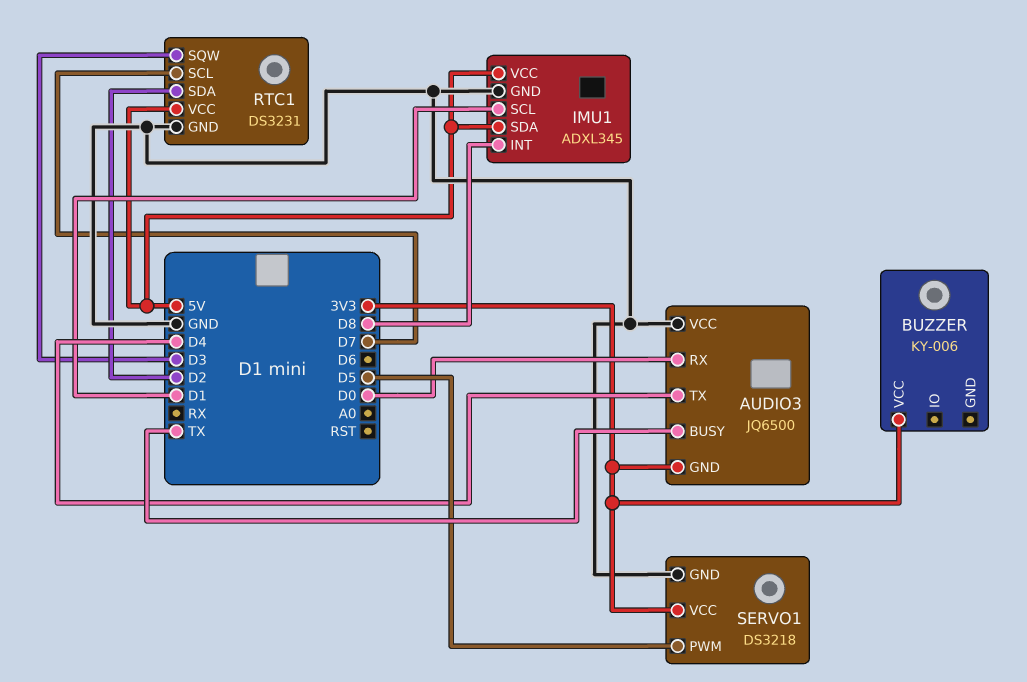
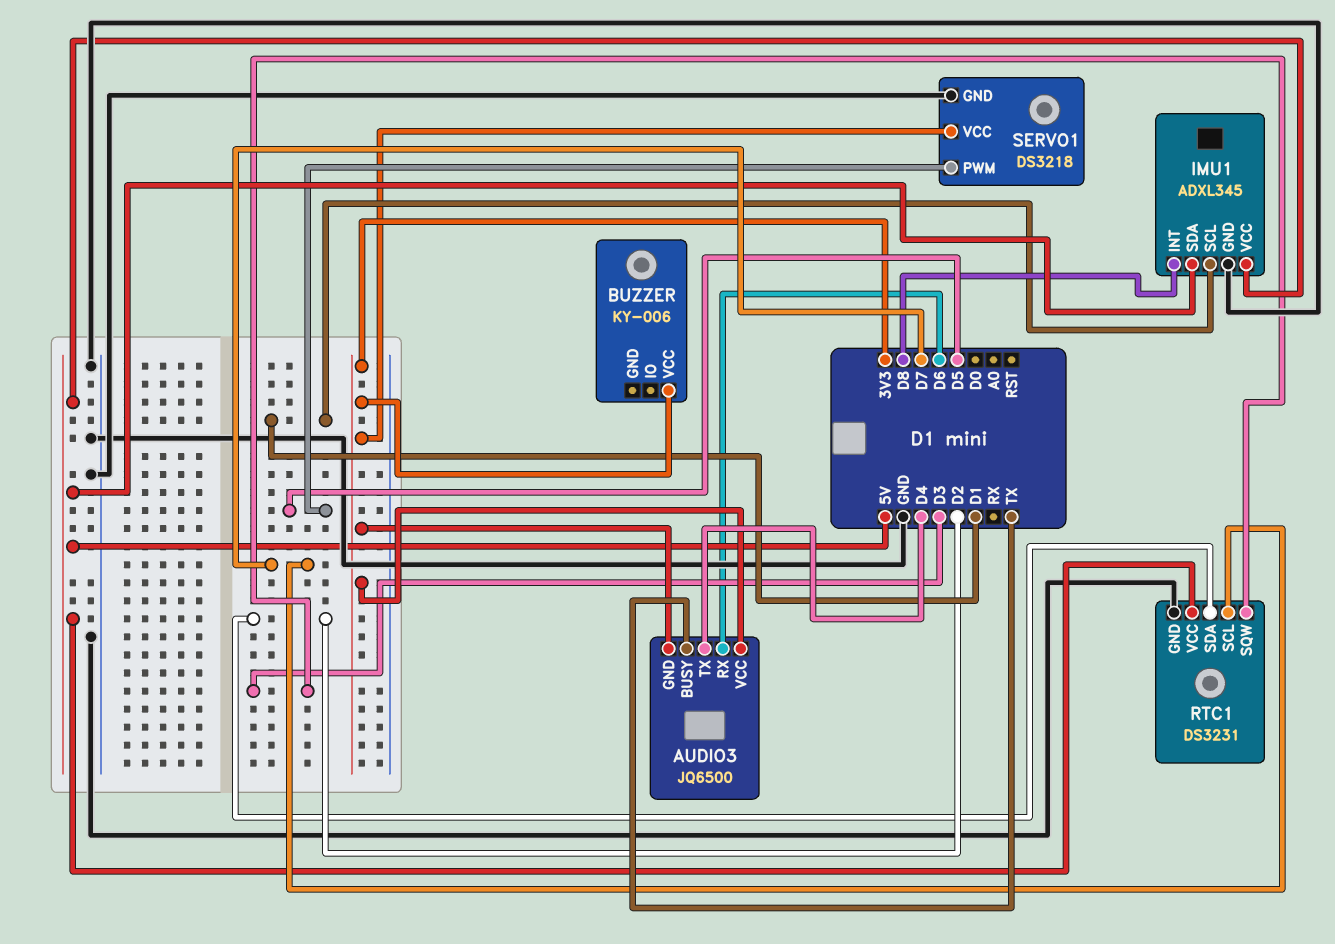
AUDIO3 pin RX: D0 -> D6
AUDIO3 pin VCC: GND -> 3V3

